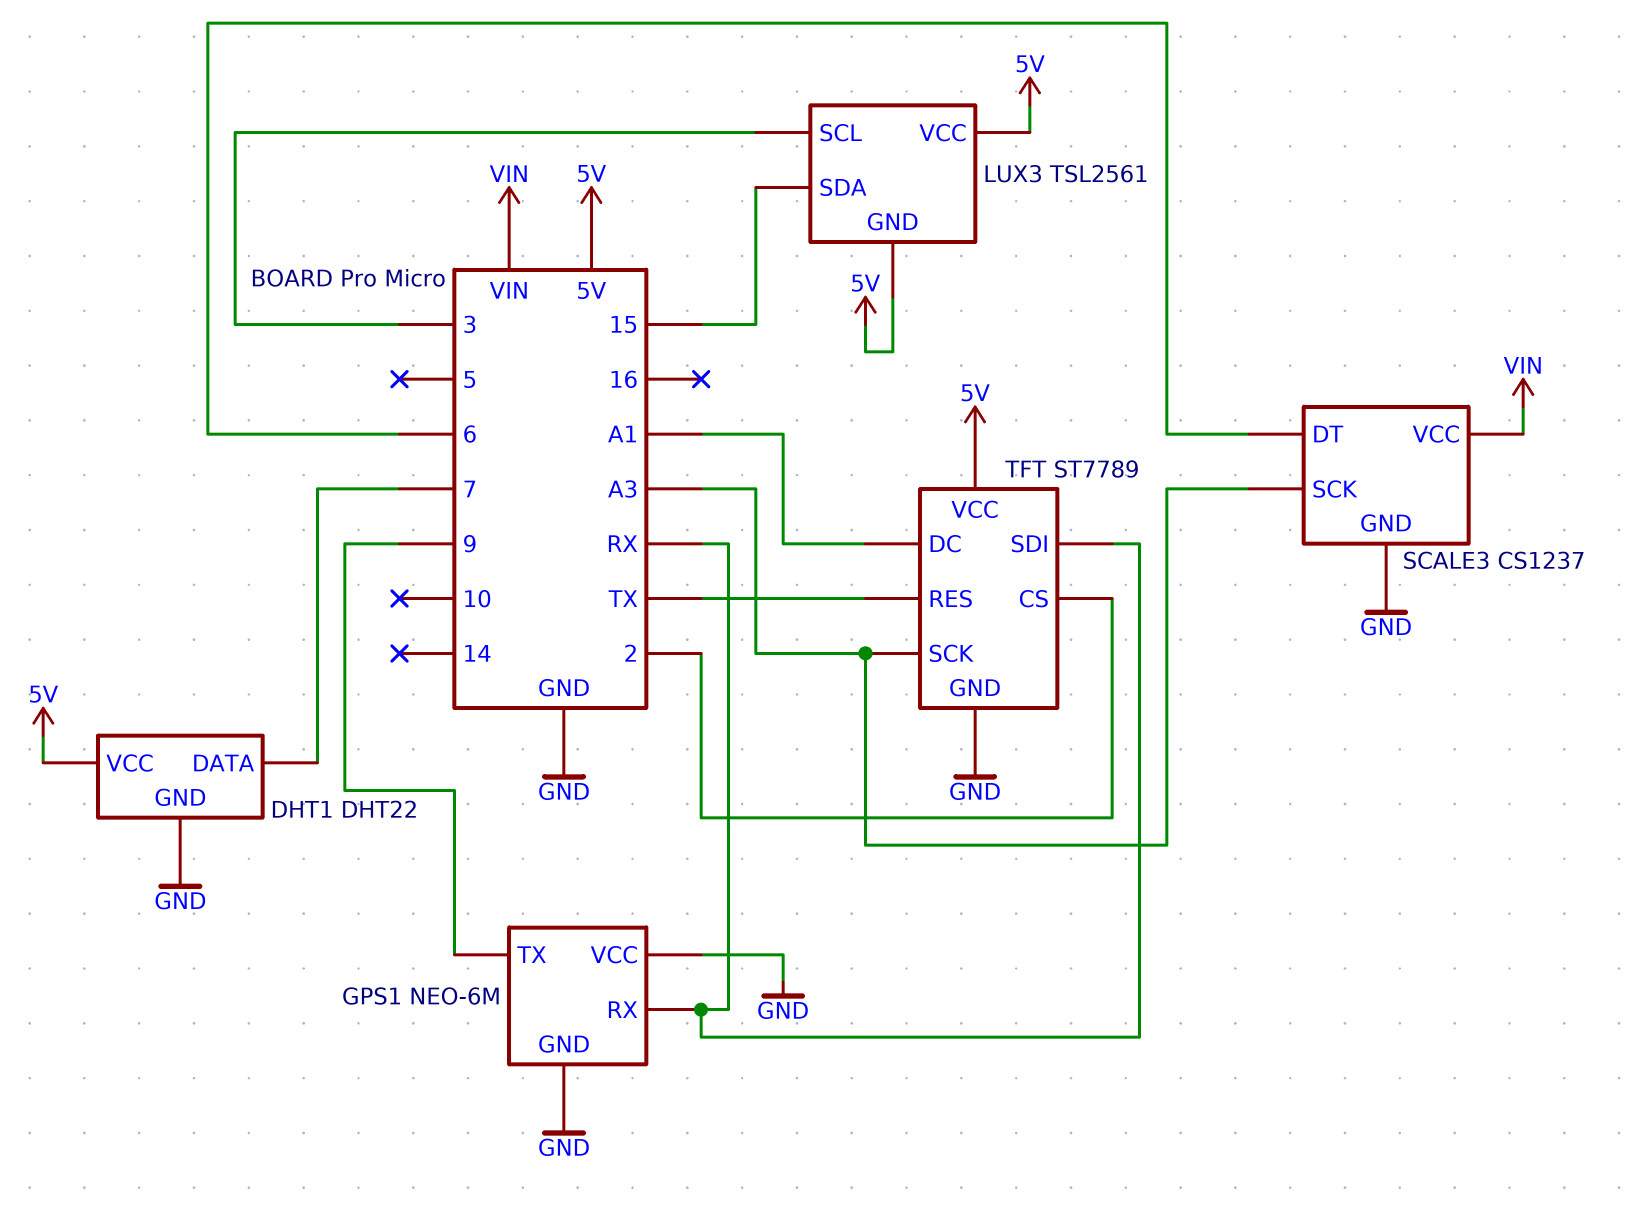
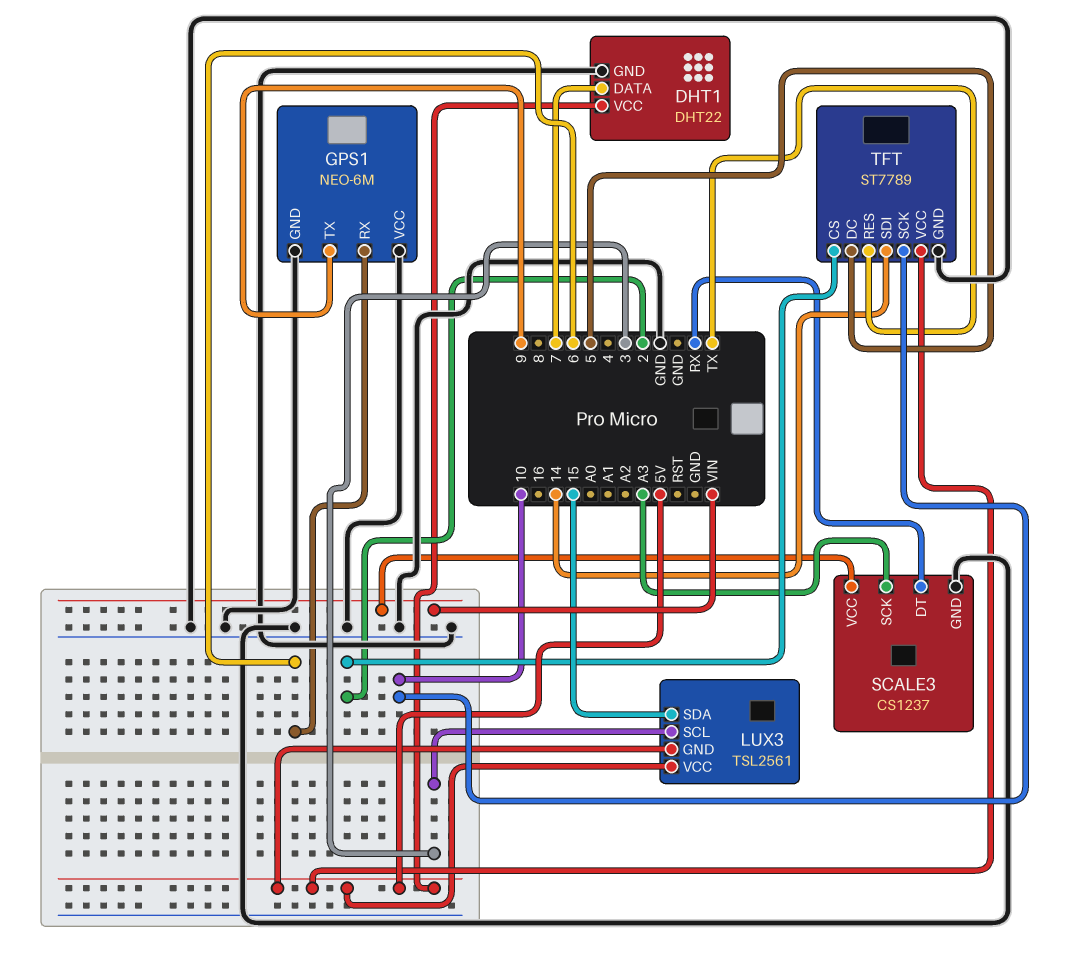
GPS1 pin RX: RX -> 6
SCALE3 pin DT: 6 -> RX
TFT pin DC: A1 -> 5
TFT pin SCK: A3 -> 10
TFT pin SDI: RX -> 14

